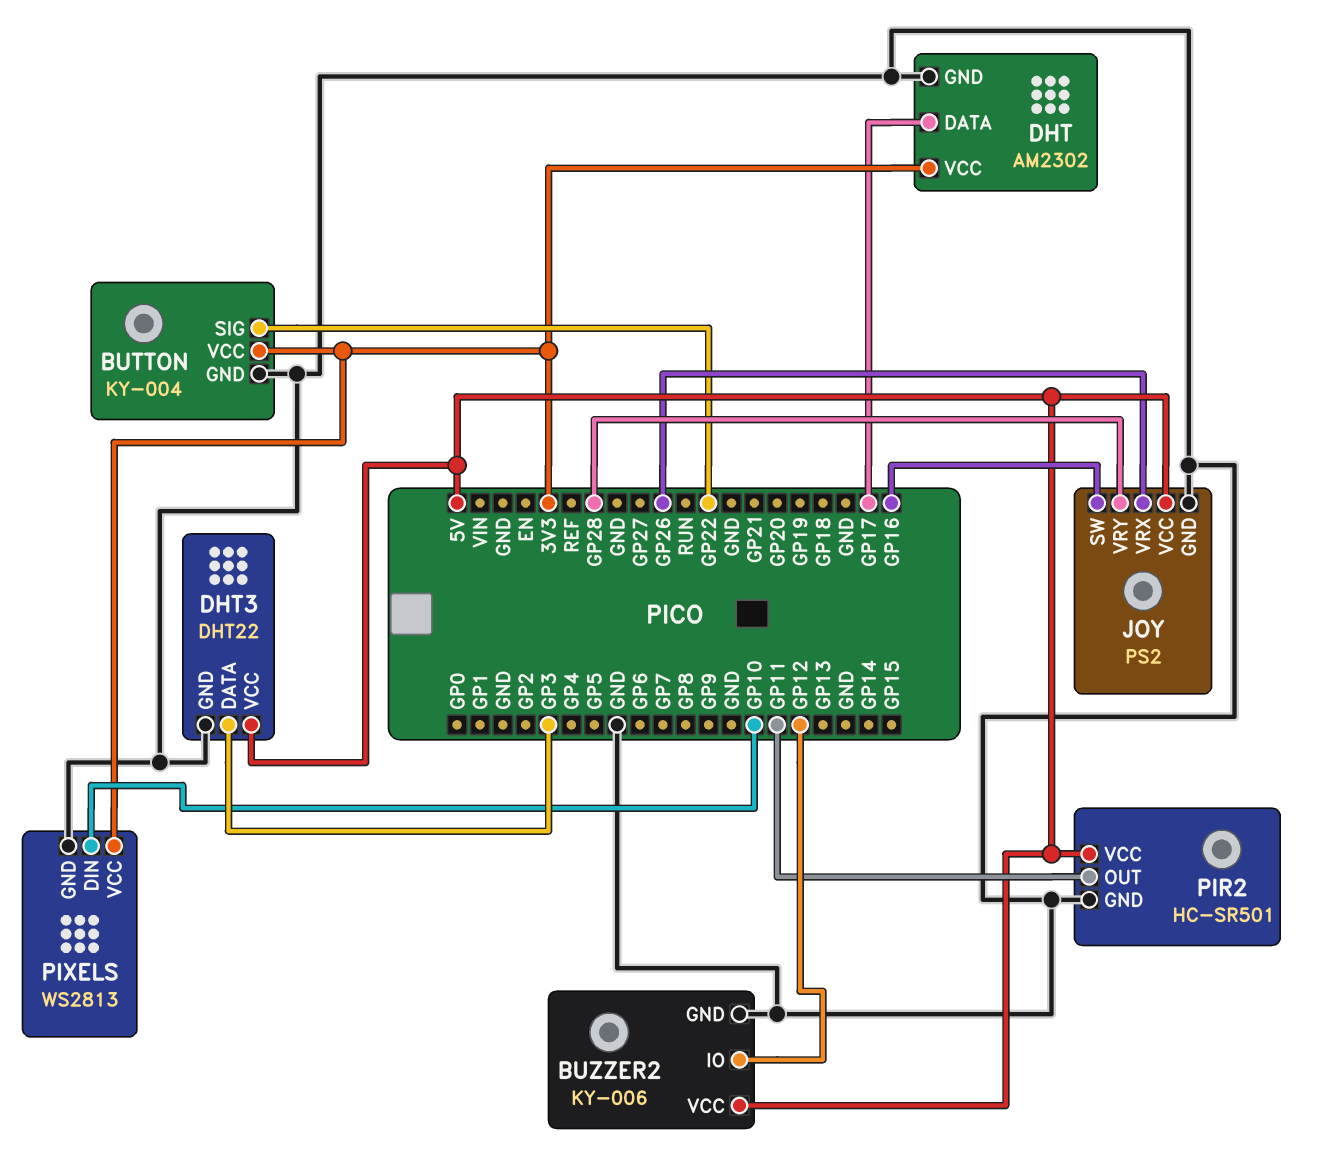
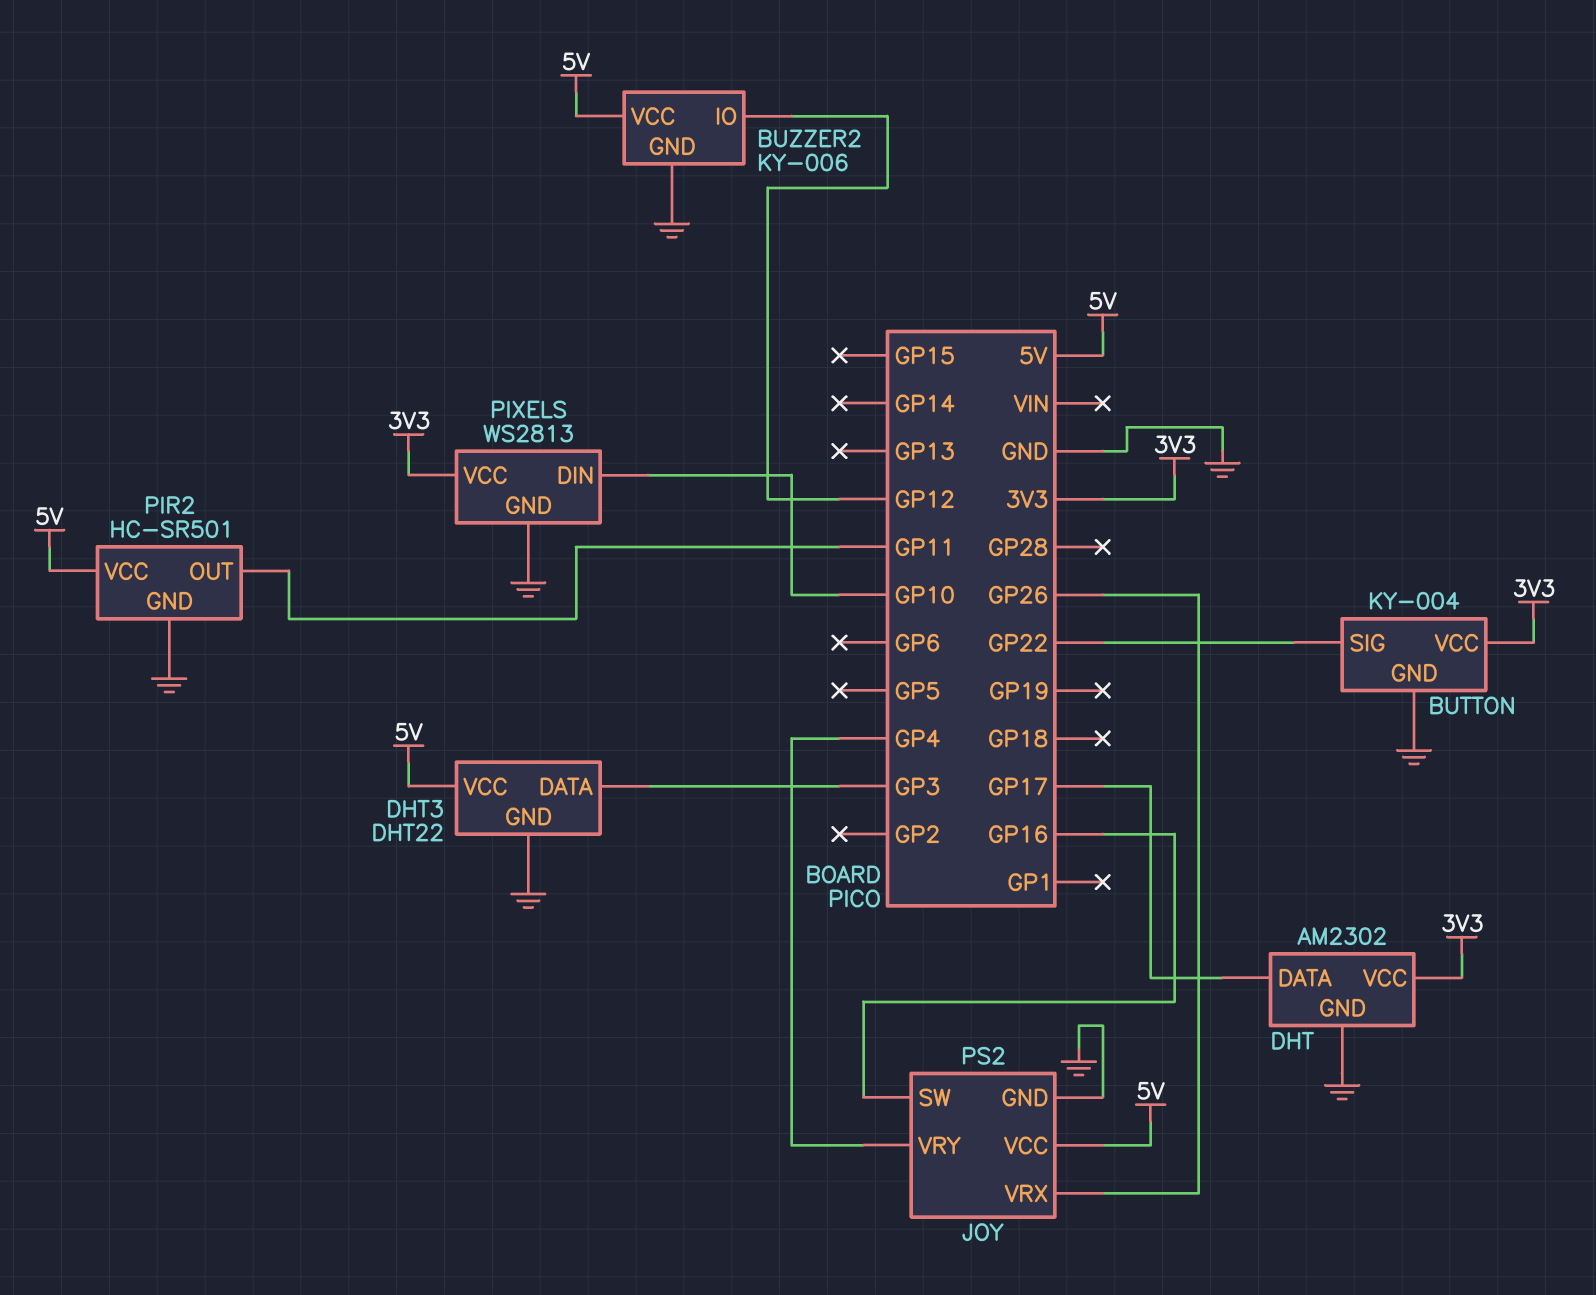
JOY pin VRY: GP28 -> GP4

